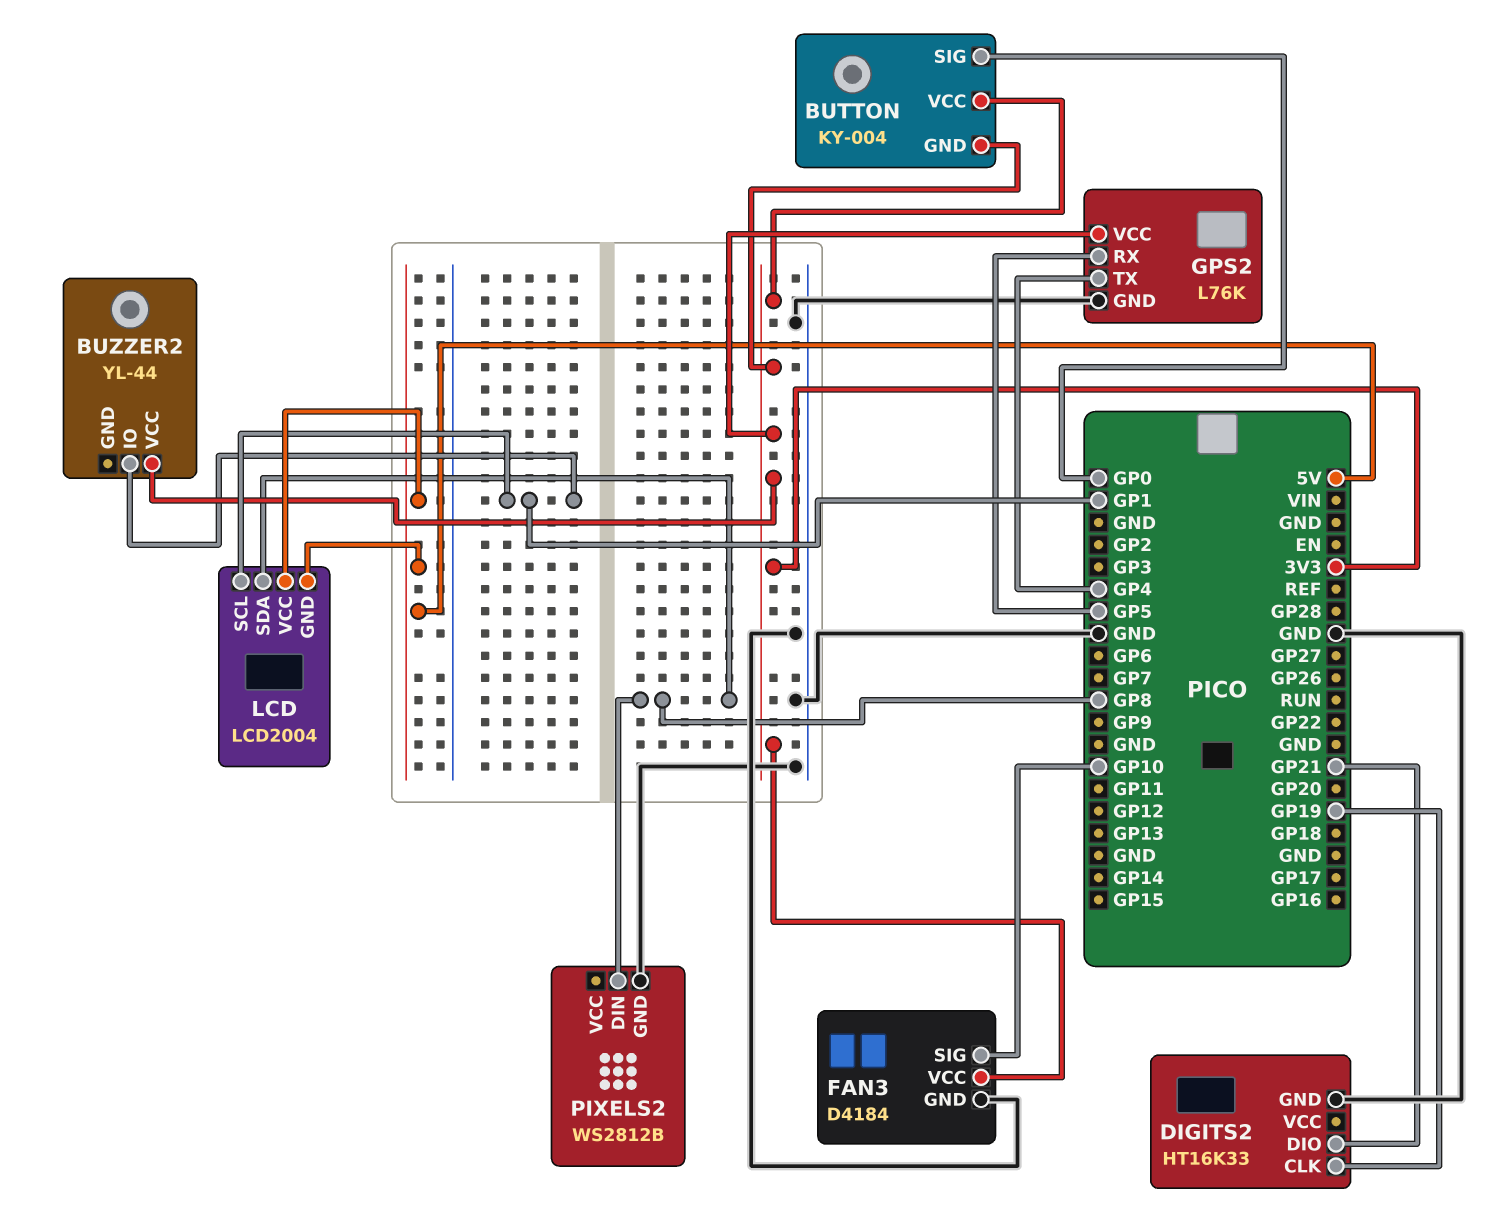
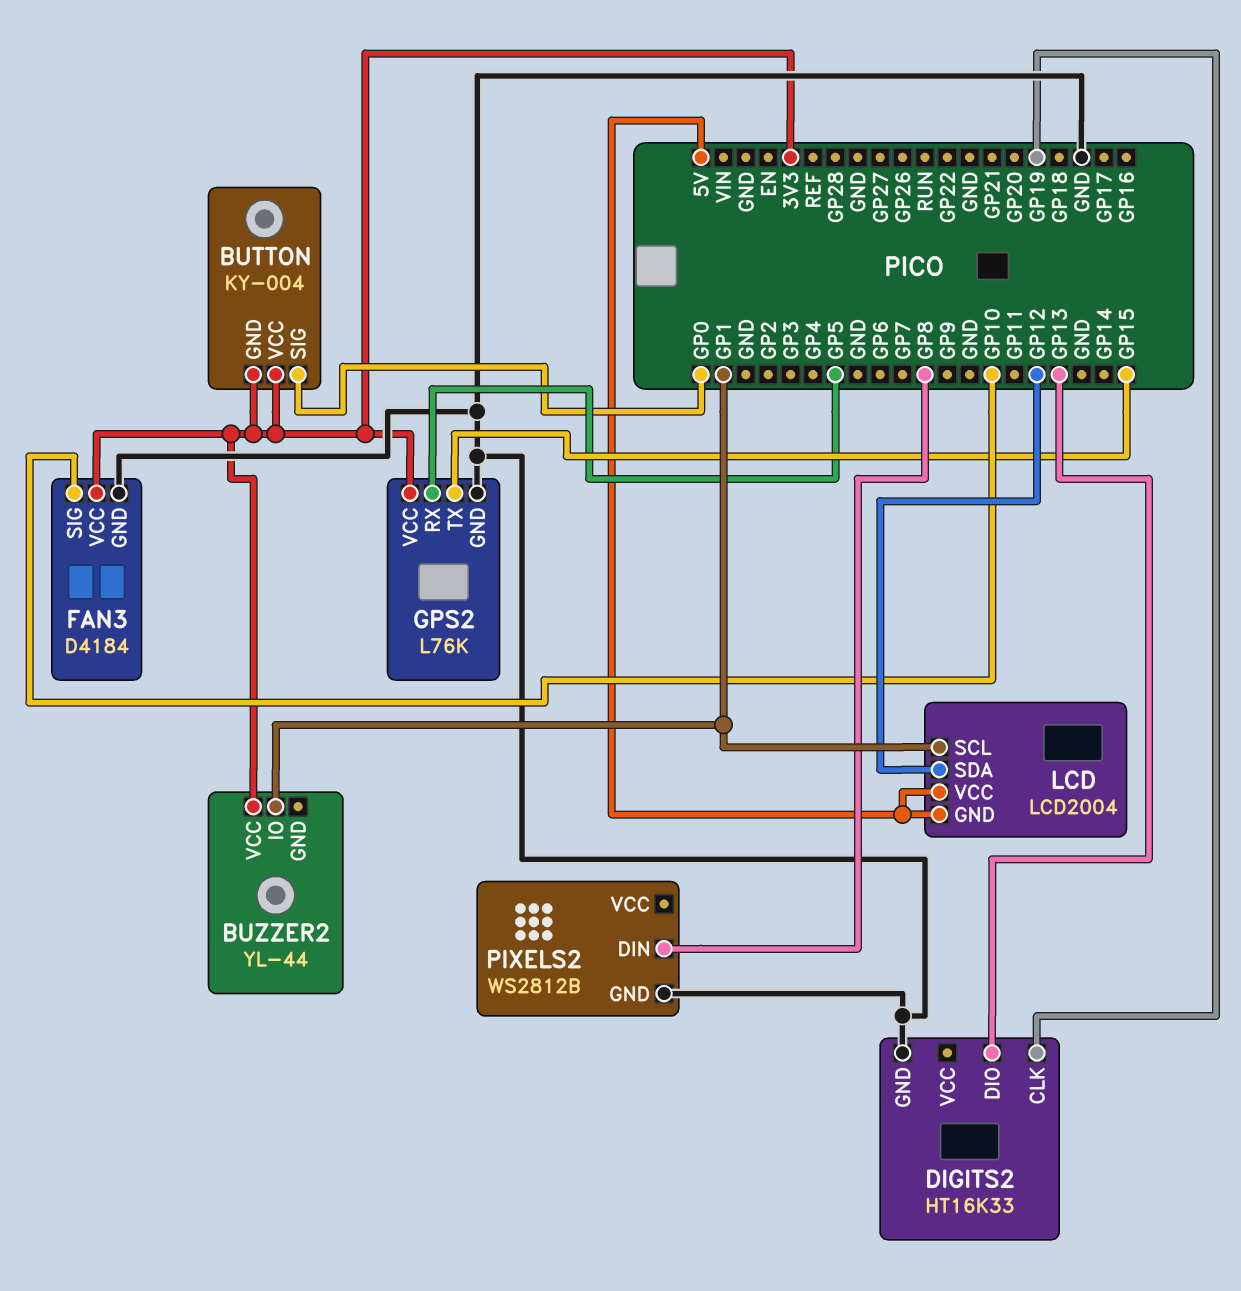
DIGITS2 pin DIO: GP21 -> GP13
GPS2 pin TX: GP4 -> GP15
LCD pin SDA: GP8 -> GP12

